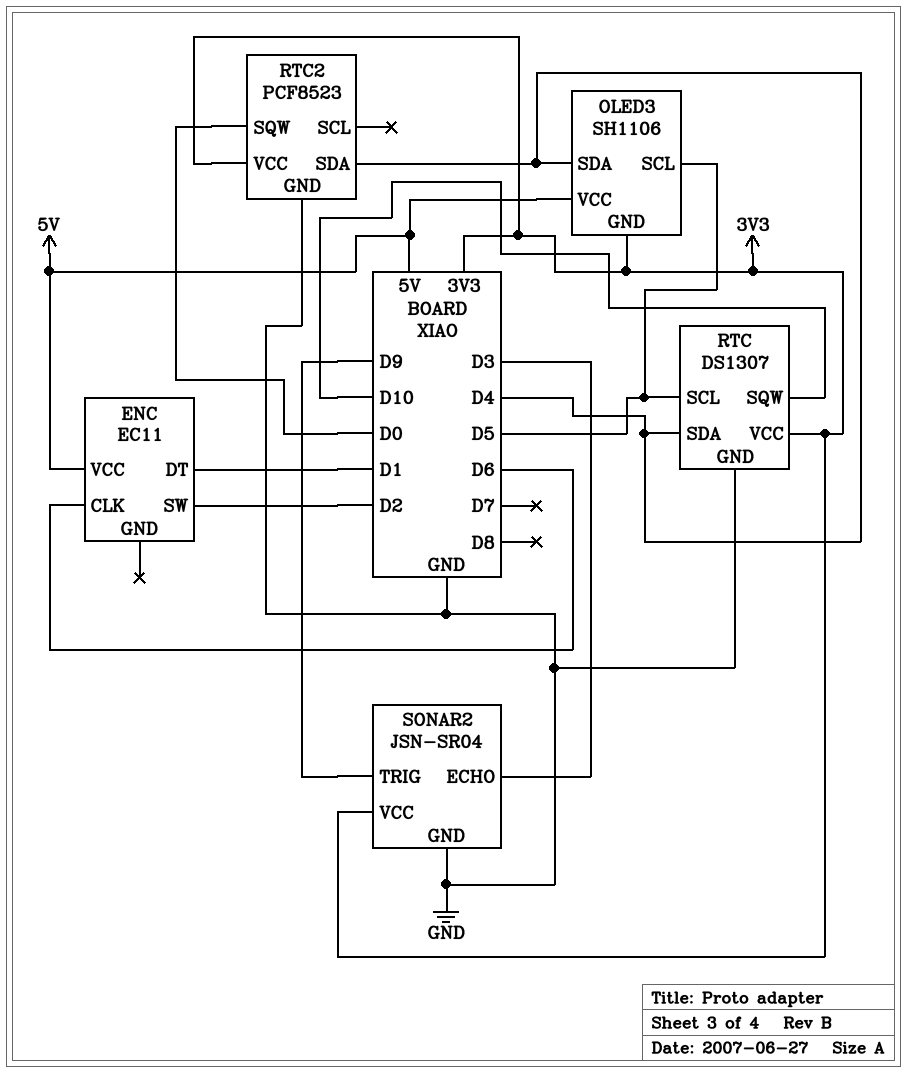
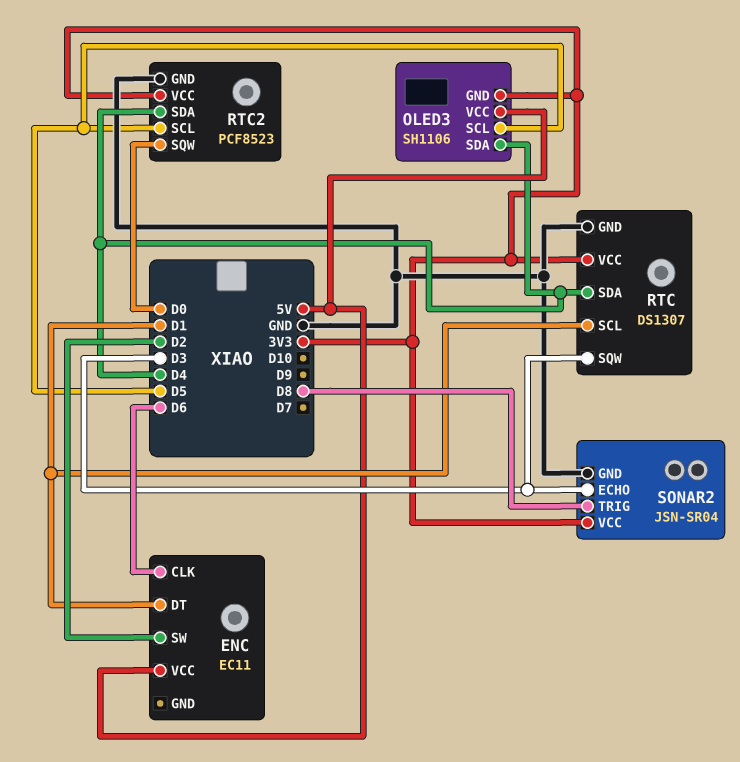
RTC pin SCL: D5 -> D1
RTC pin SQW: D10 -> D3
RTC2 pin SCL: none -> D5
SONAR2 pin TRIG: D9 -> D8

